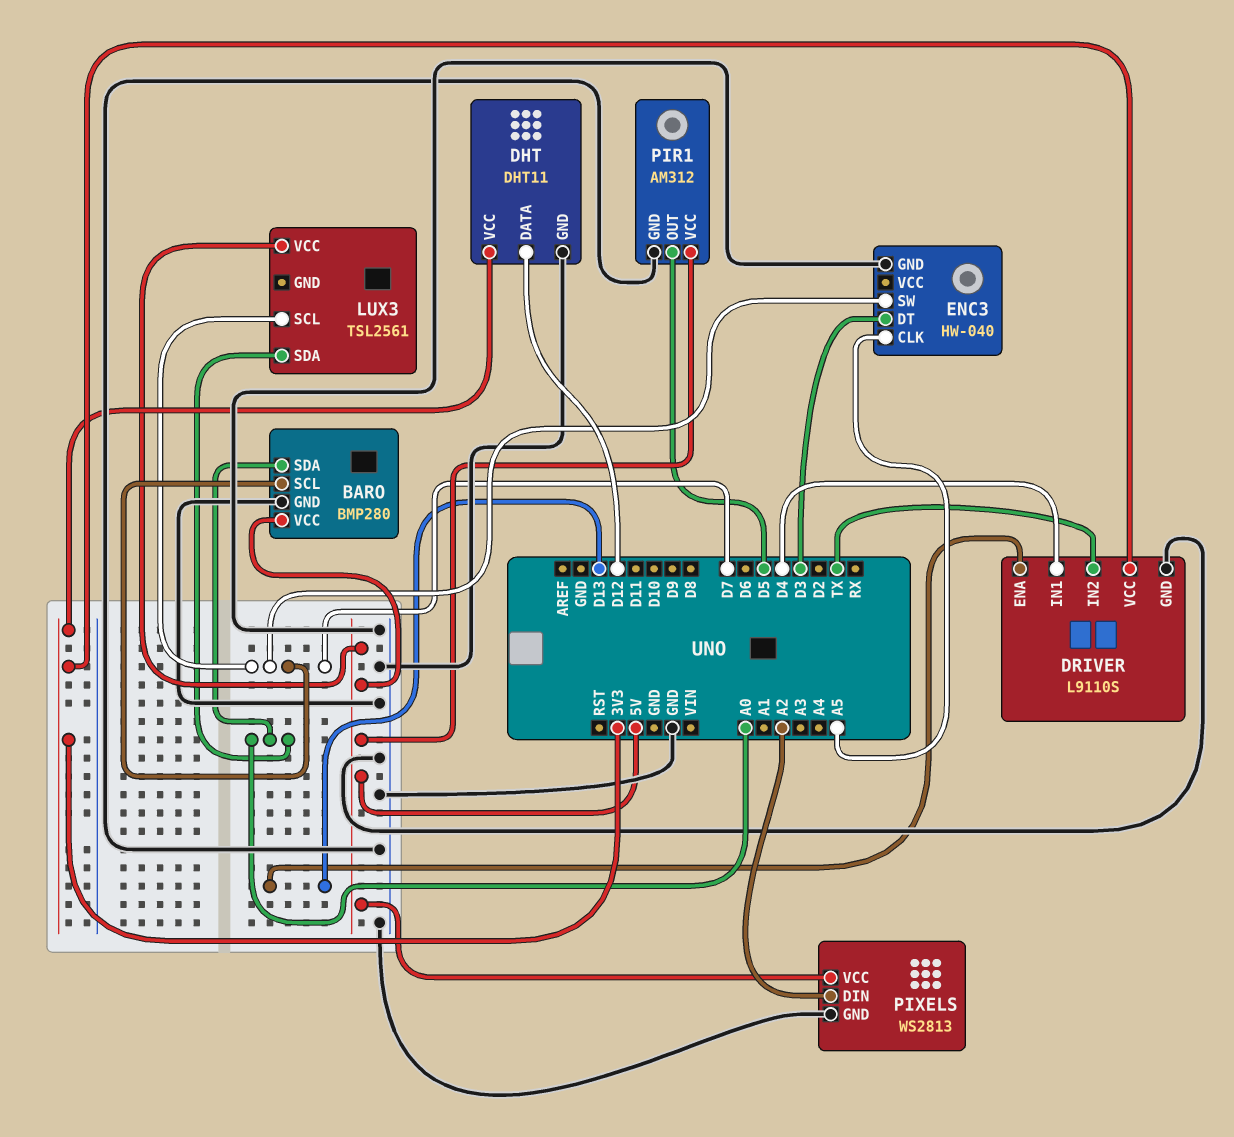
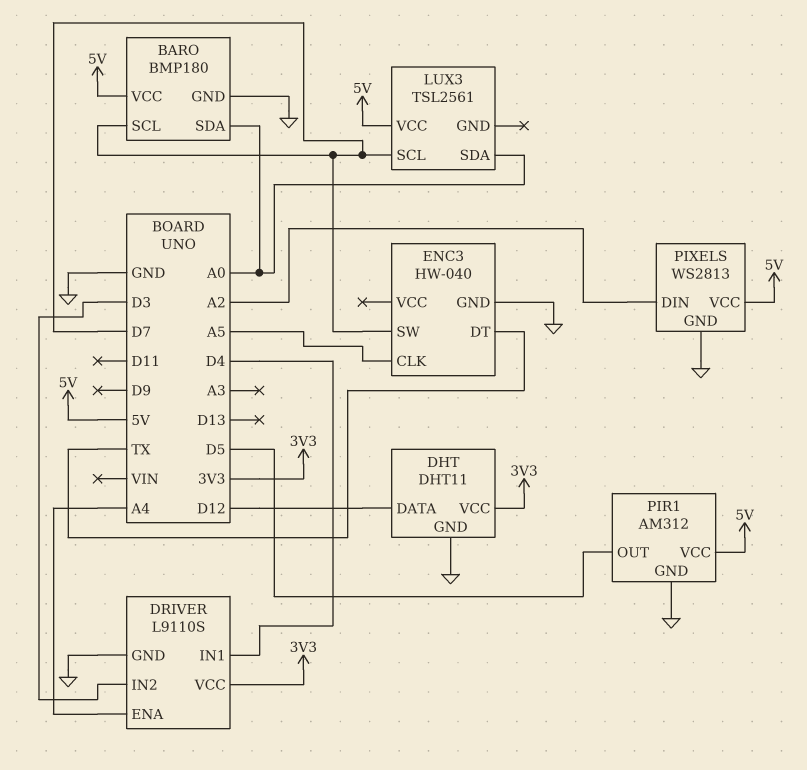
BARO: BMP280 -> BMP180
DRIVER pin ENA: D13 -> A4
DRIVER pin IN2: TX -> D3
ENC3 pin DT: D3 -> TX

